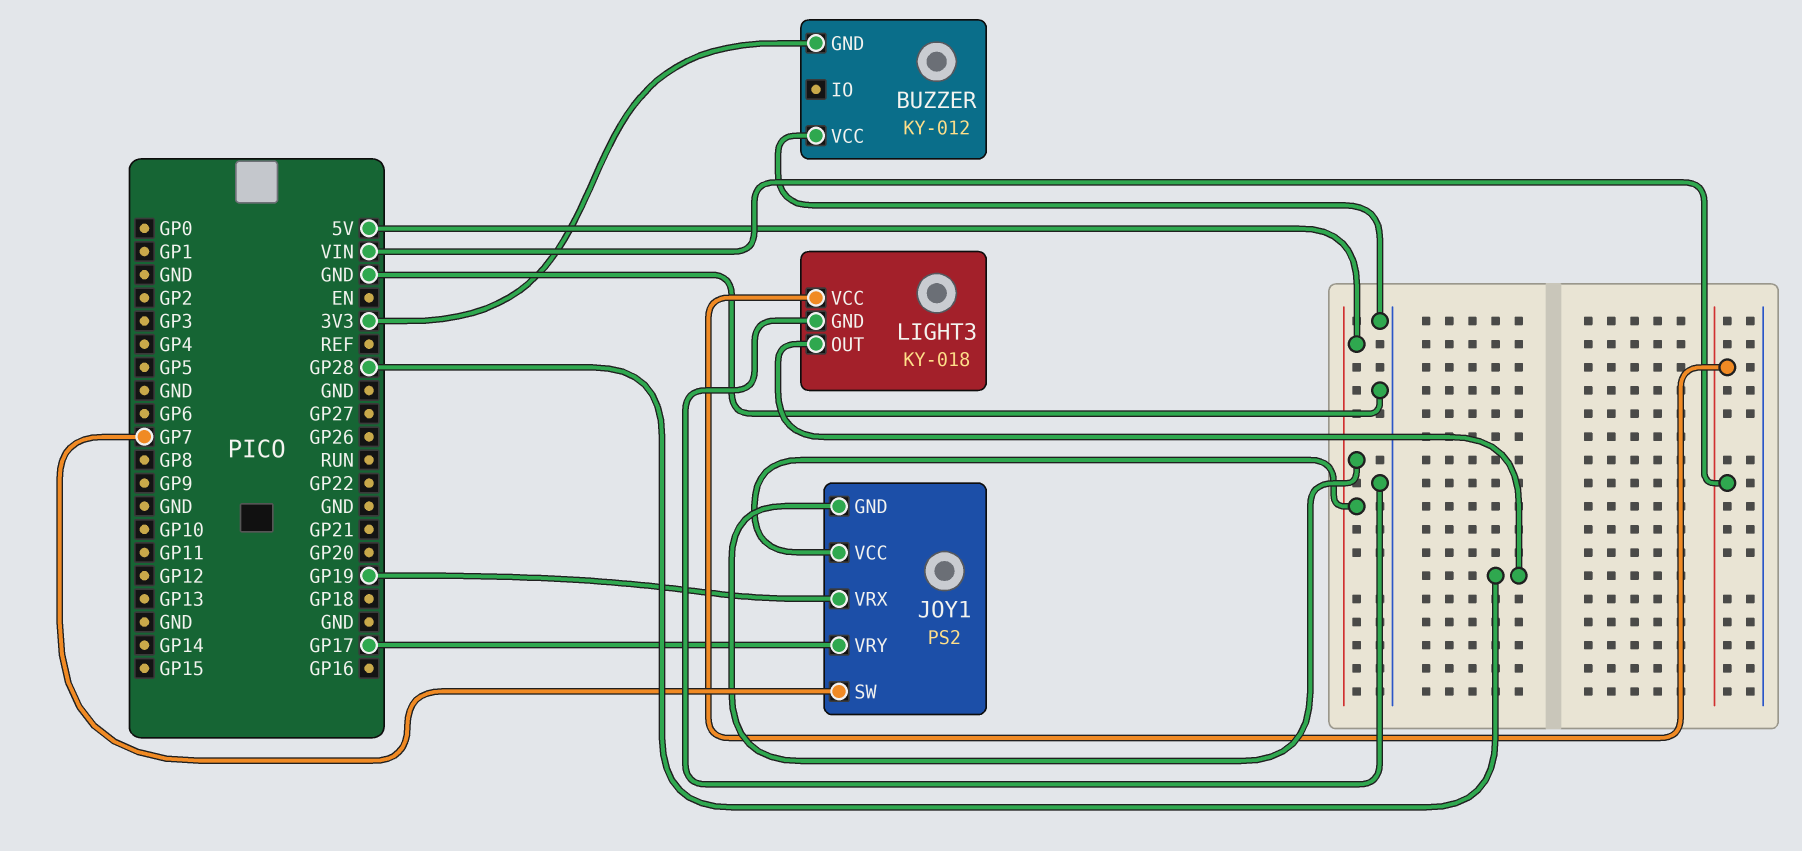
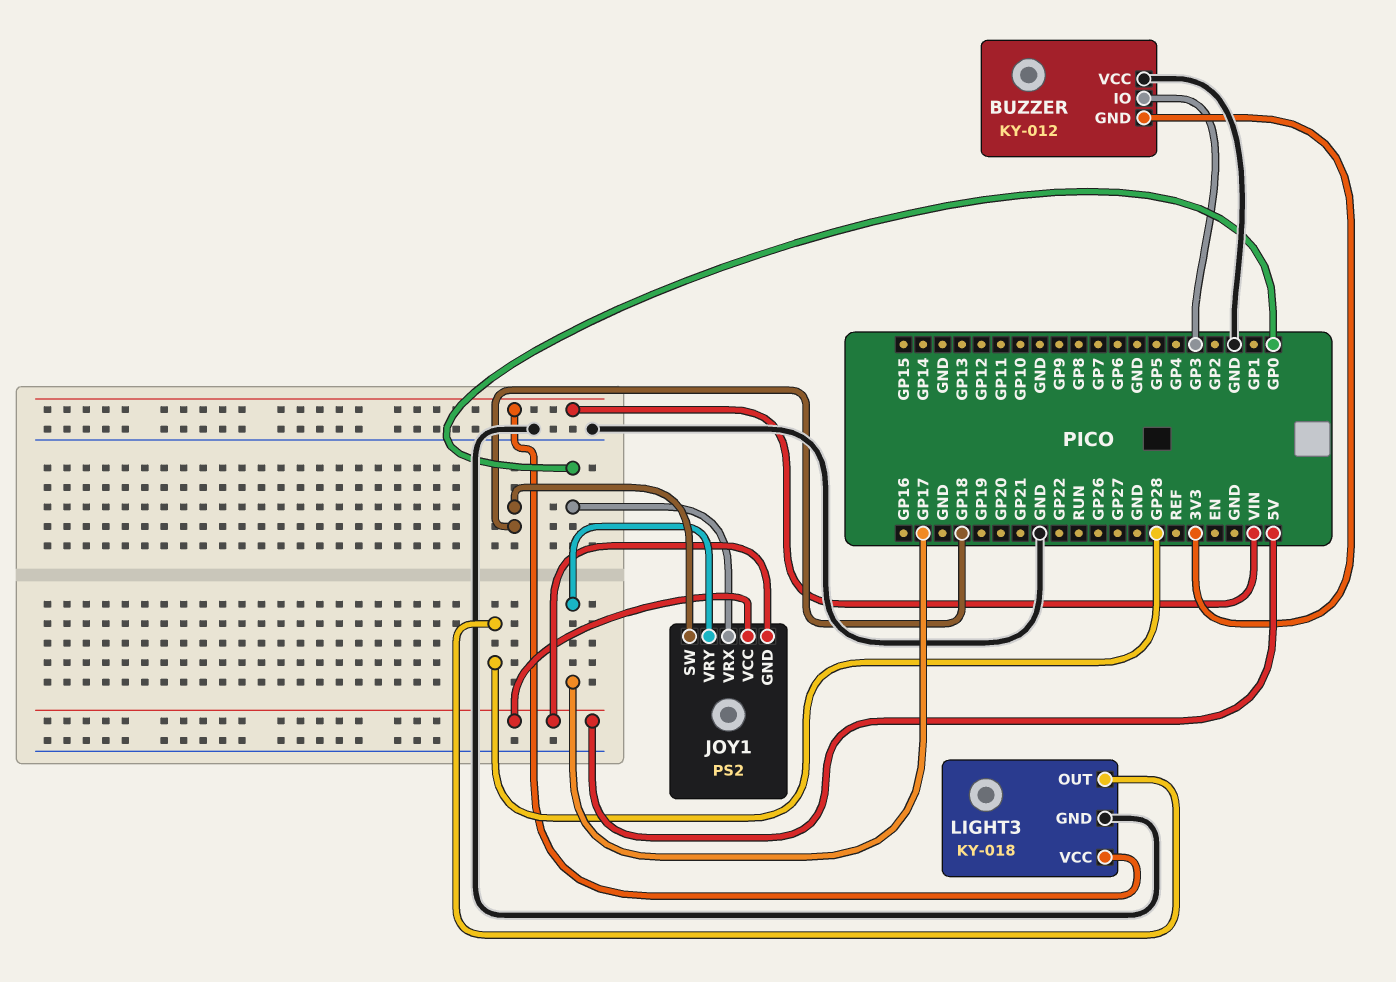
BUZZER pin IO: none -> GP3
JOY1 pin SW: GP7 -> GP18
JOY1 pin VRX: GP19 -> GP0

